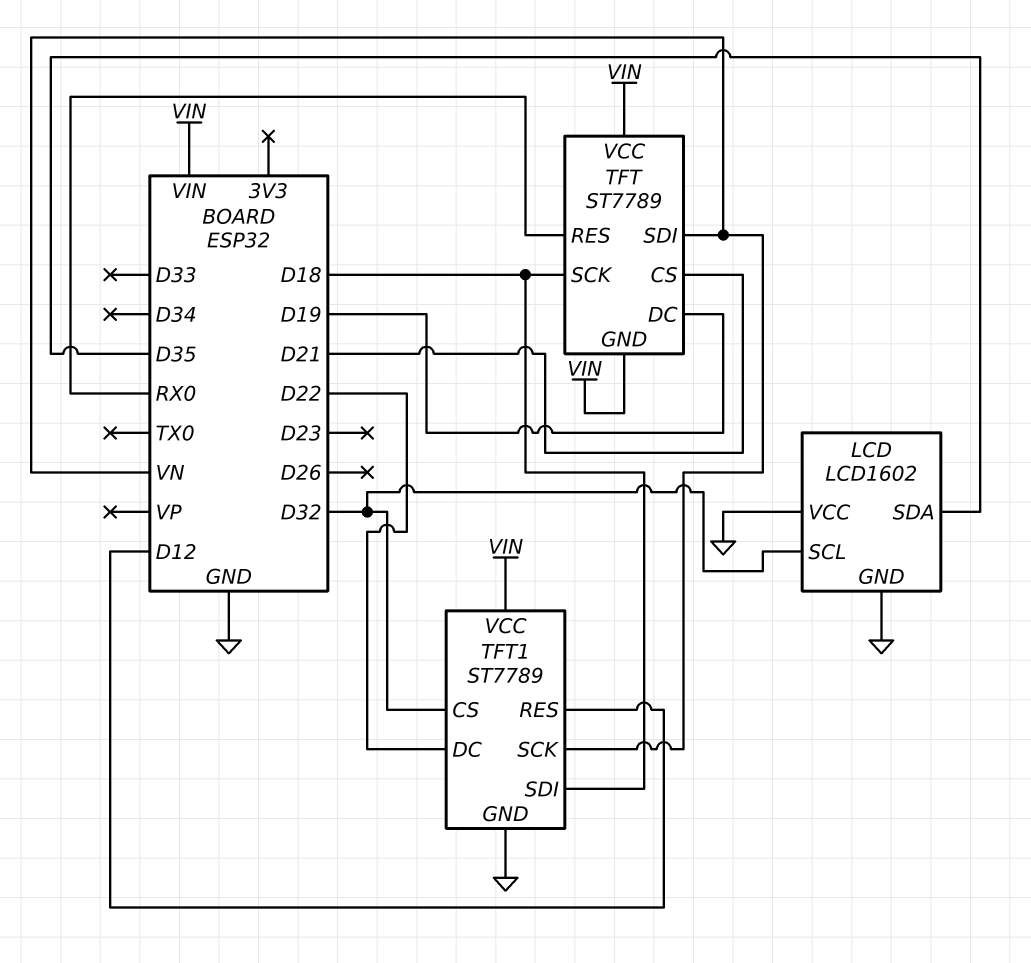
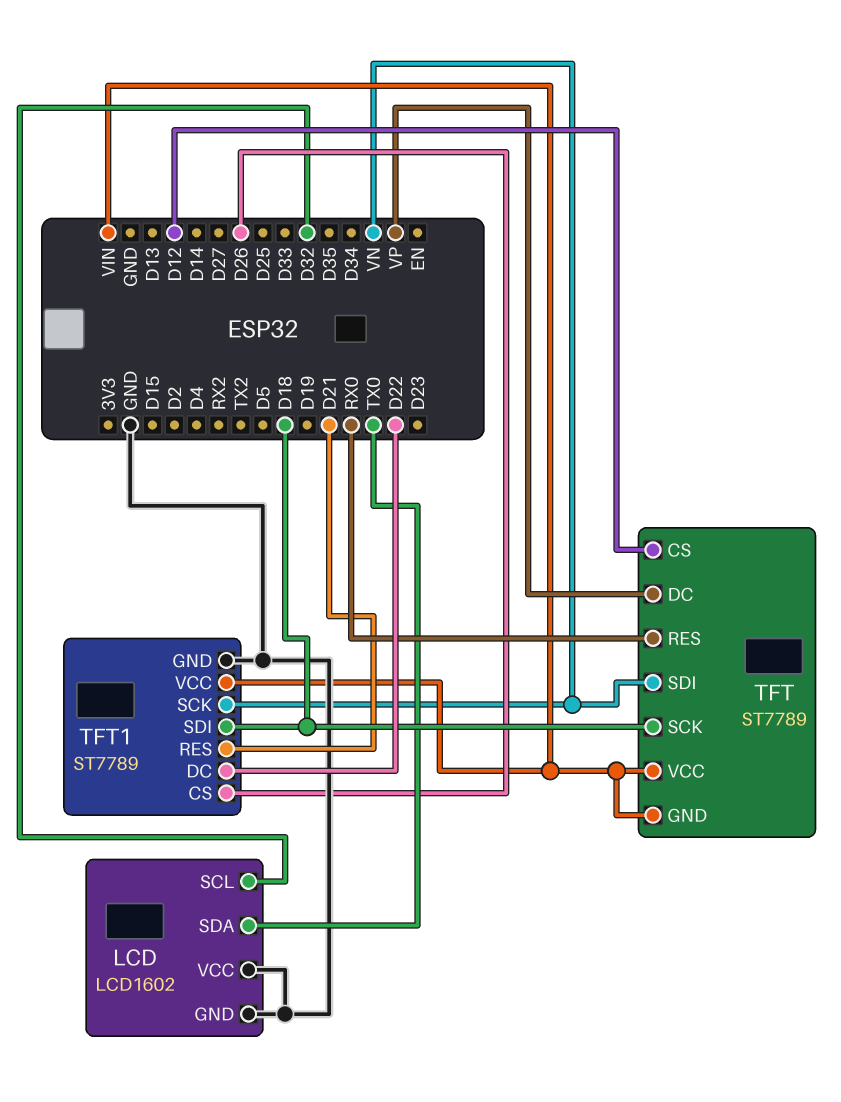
LCD pin SDA: D35 -> TX0
TFT pin CS: D21 -> D12
TFT pin DC: D19 -> VP
TFT1 pin CS: D32 -> D26
TFT1 pin RES: D12 -> D21

